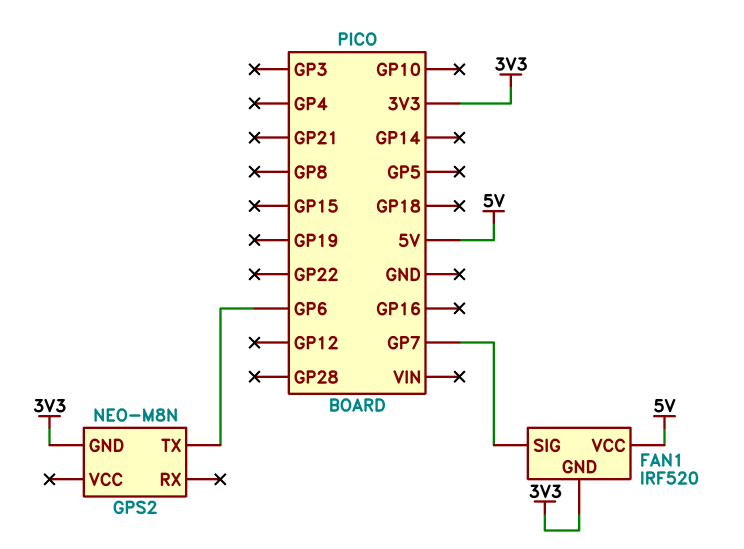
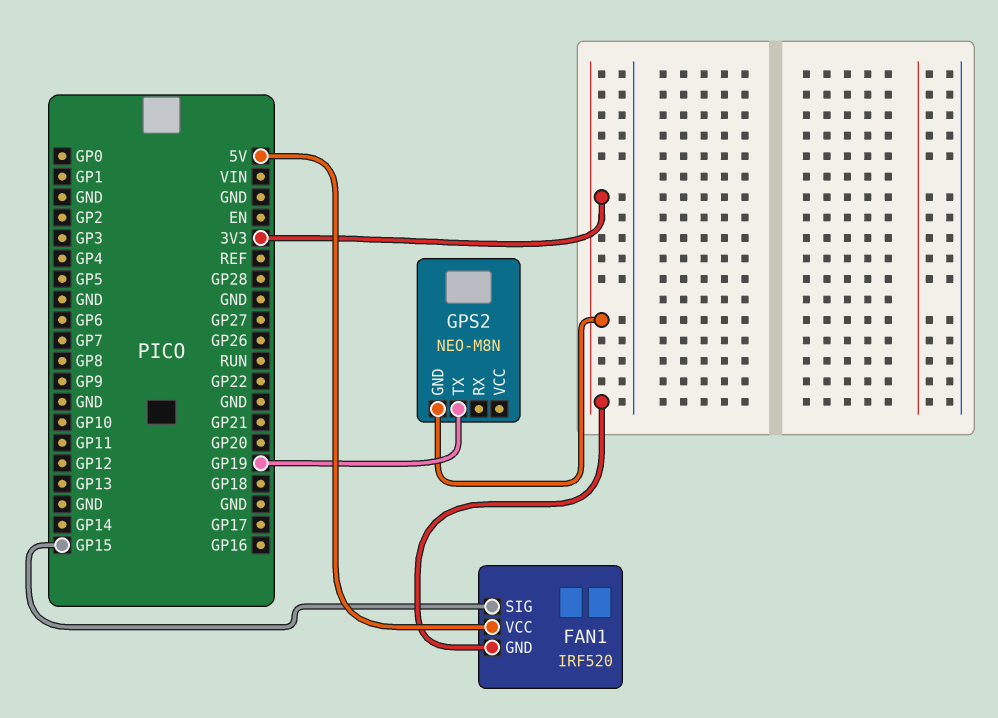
FAN1 pin SIG: GP7 -> GP15
GPS2 pin TX: GP6 -> GP19

